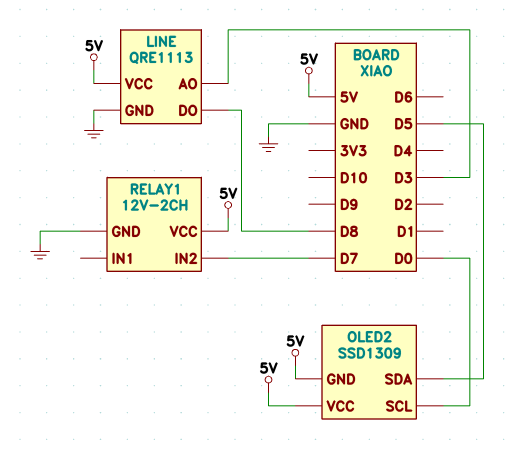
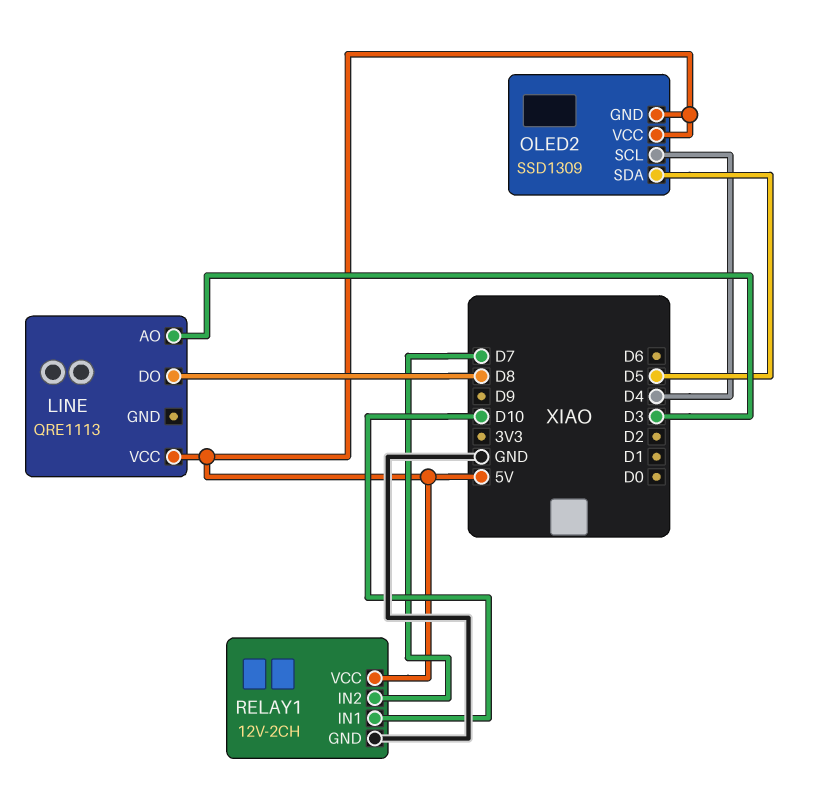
LINE pin GND: GND -> none
OLED2 pin SCL: D0 -> D4
RELAY1 pin IN1: none -> D10

